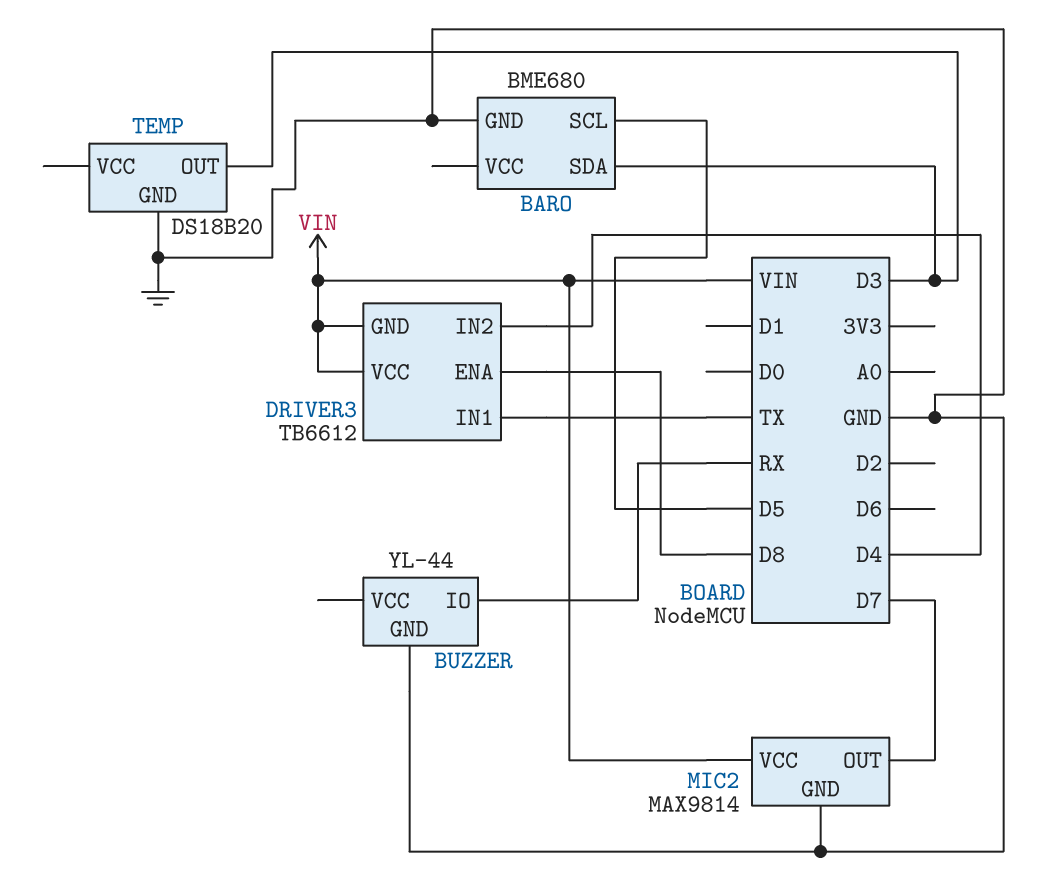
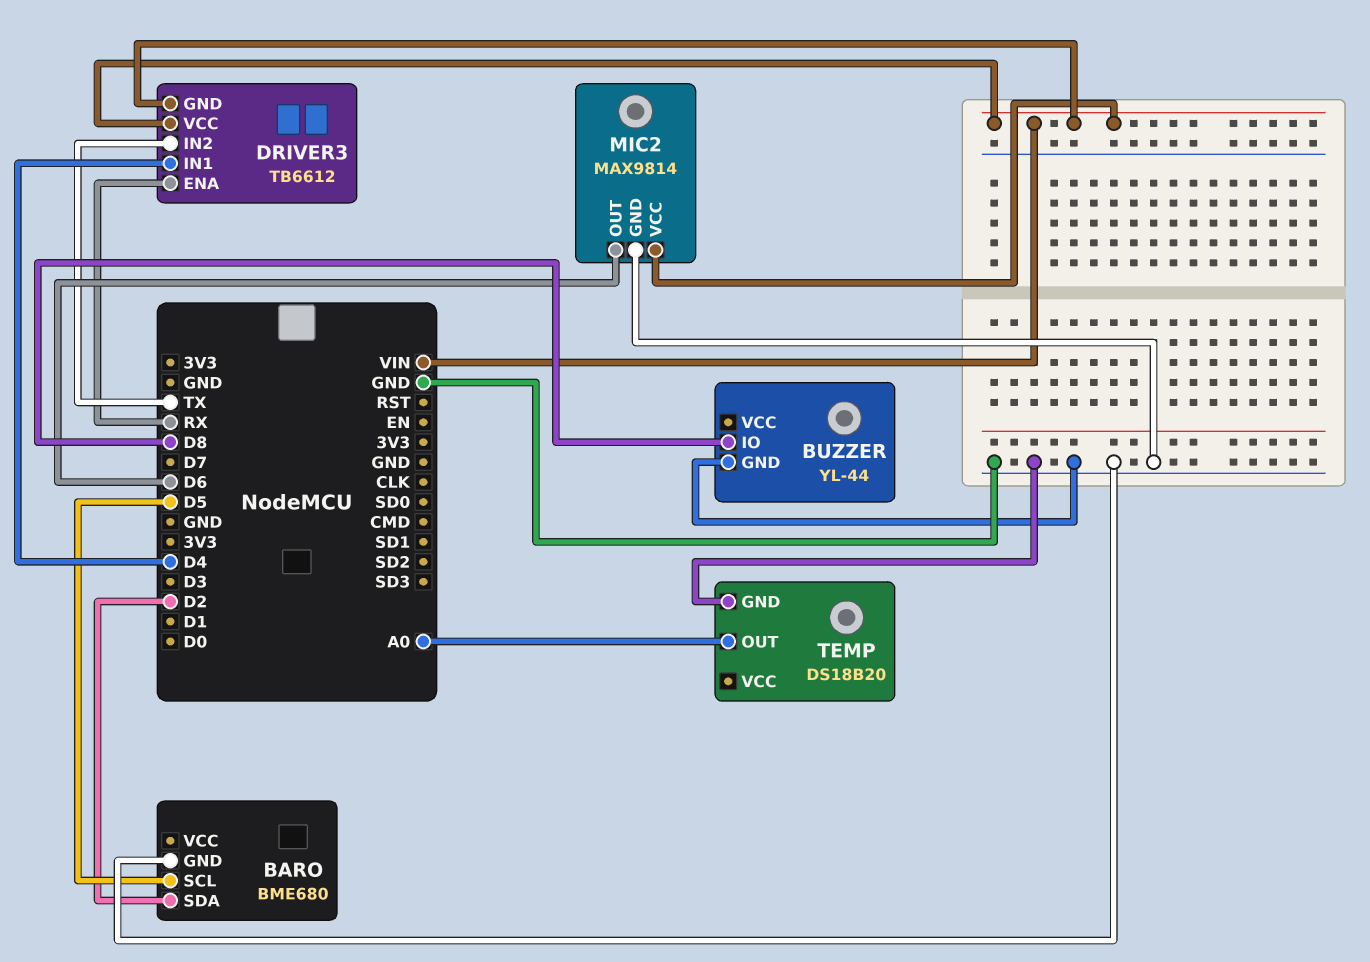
BARO pin SDA: D3 -> D2
BUZZER pin IO: RX -> D8
DRIVER3 pin ENA: D8 -> RX
DRIVER3 pin IN1: TX -> D4
DRIVER3 pin IN2: D4 -> TX
MIC2 pin OUT: D7 -> D6
TEMP pin OUT: D3 -> A0

